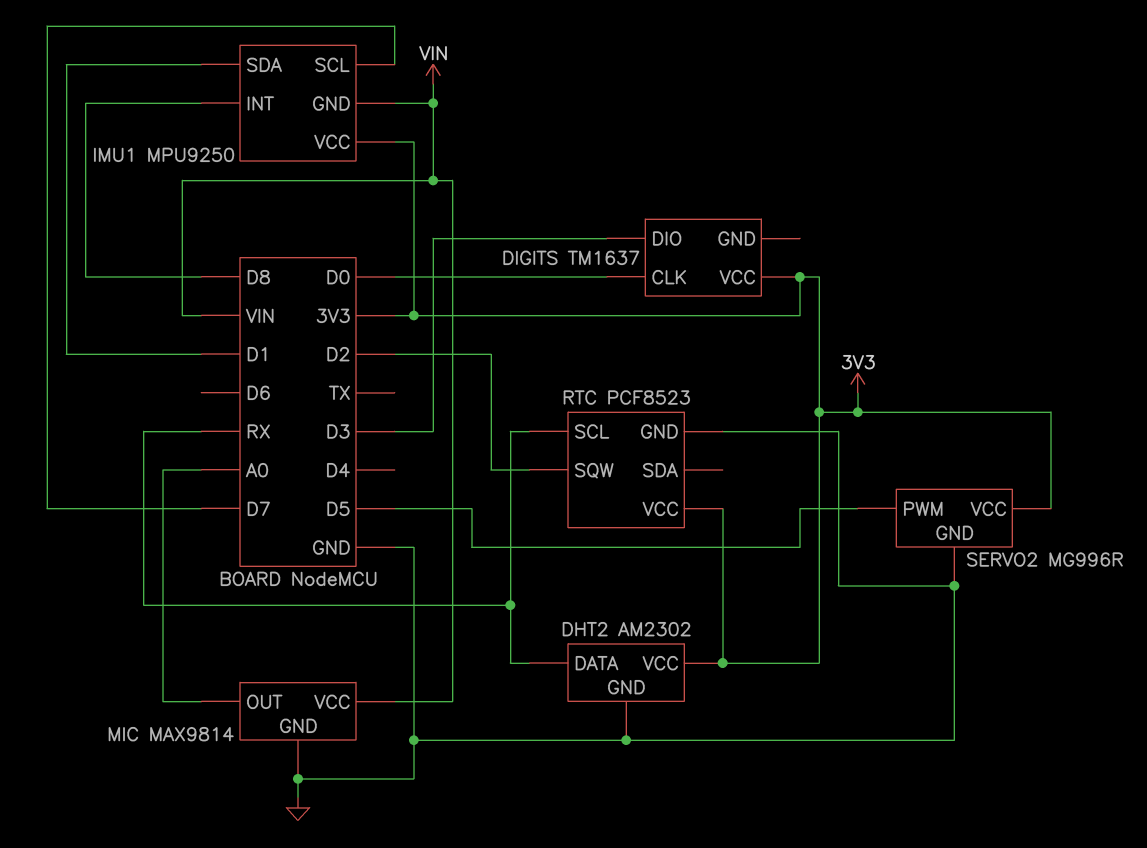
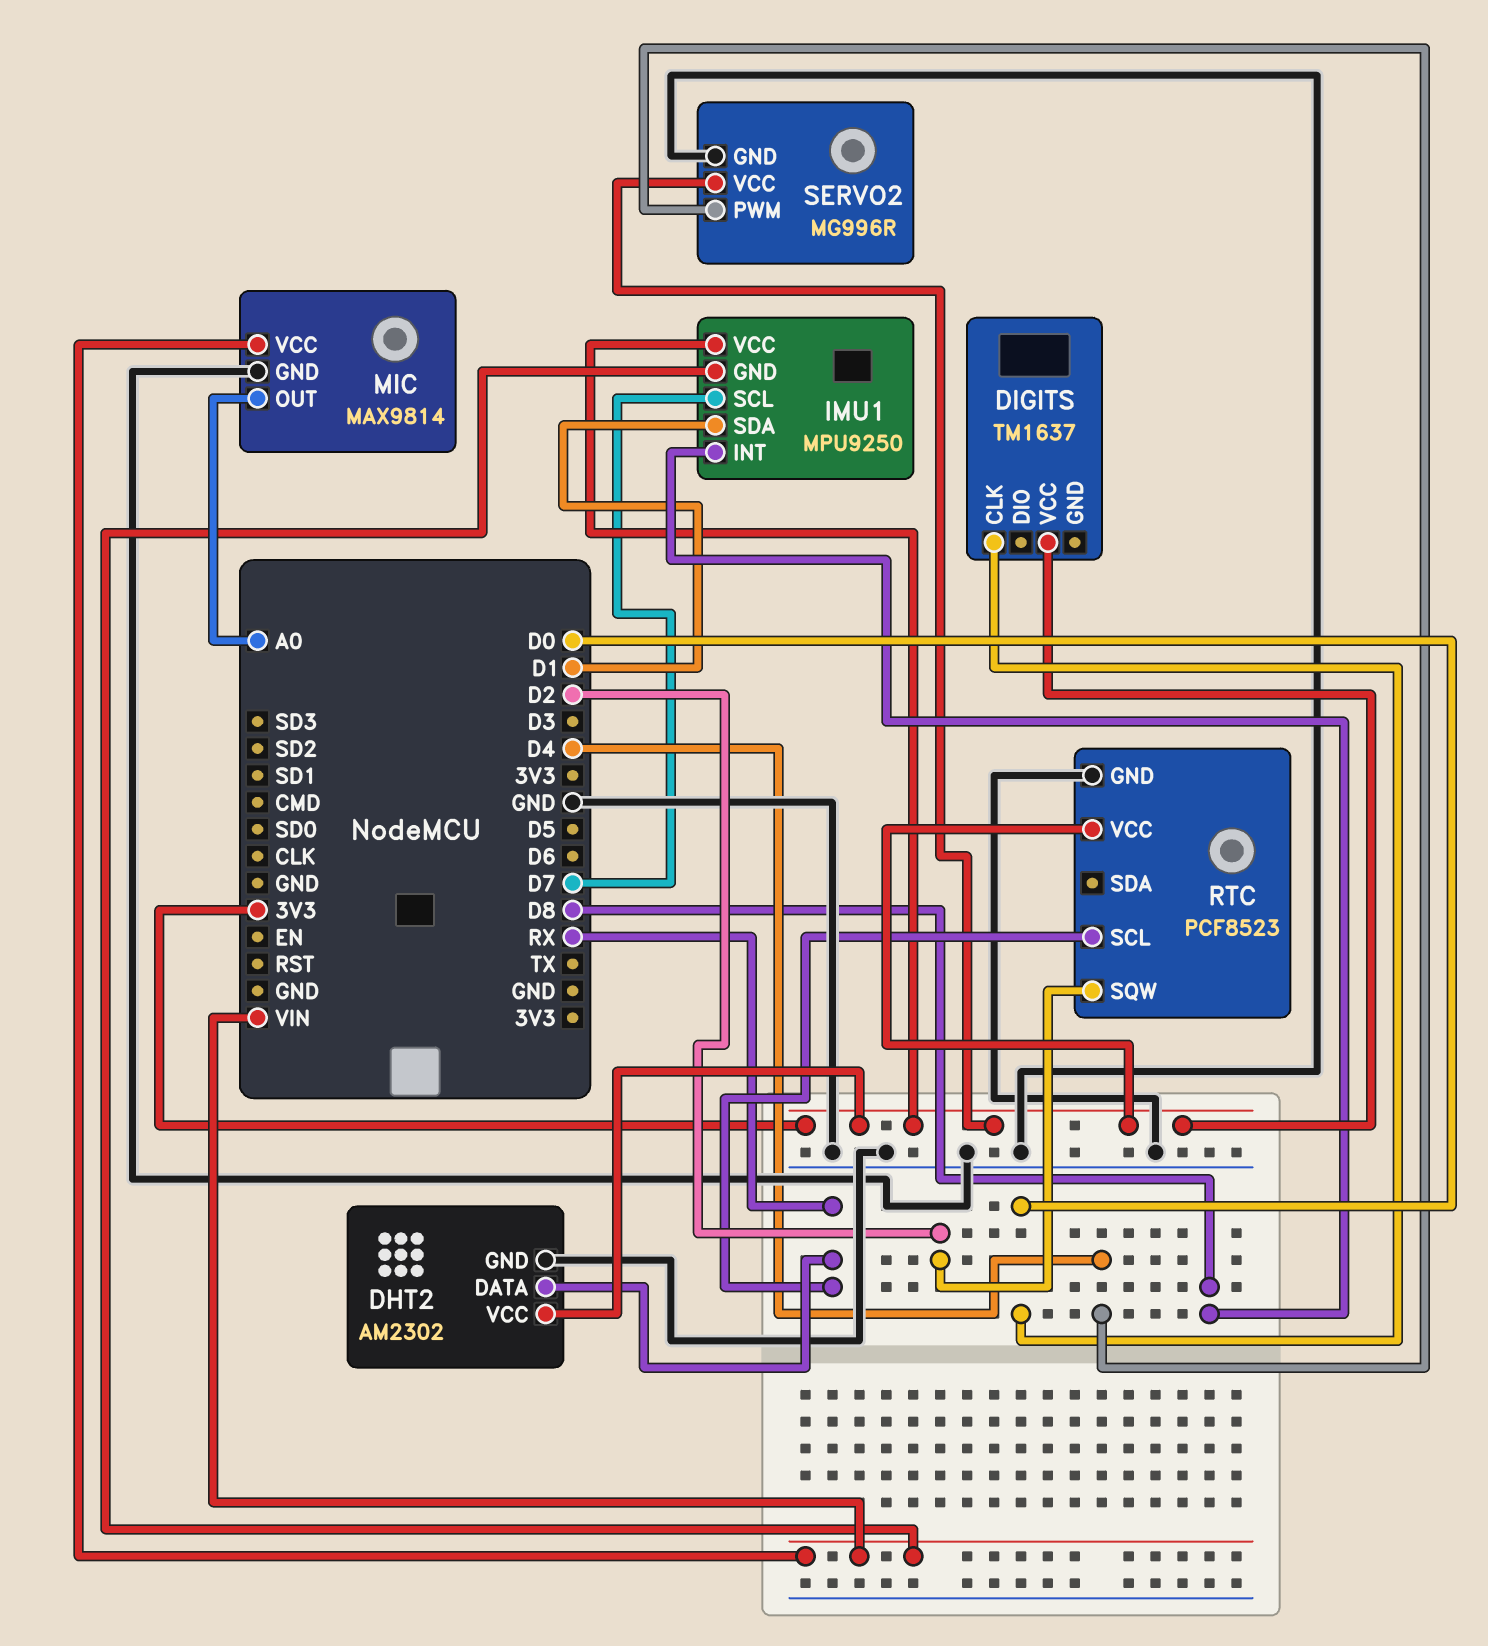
DIGITS pin DIO: D3 -> none
SERVO2 pin PWM: D5 -> D4

